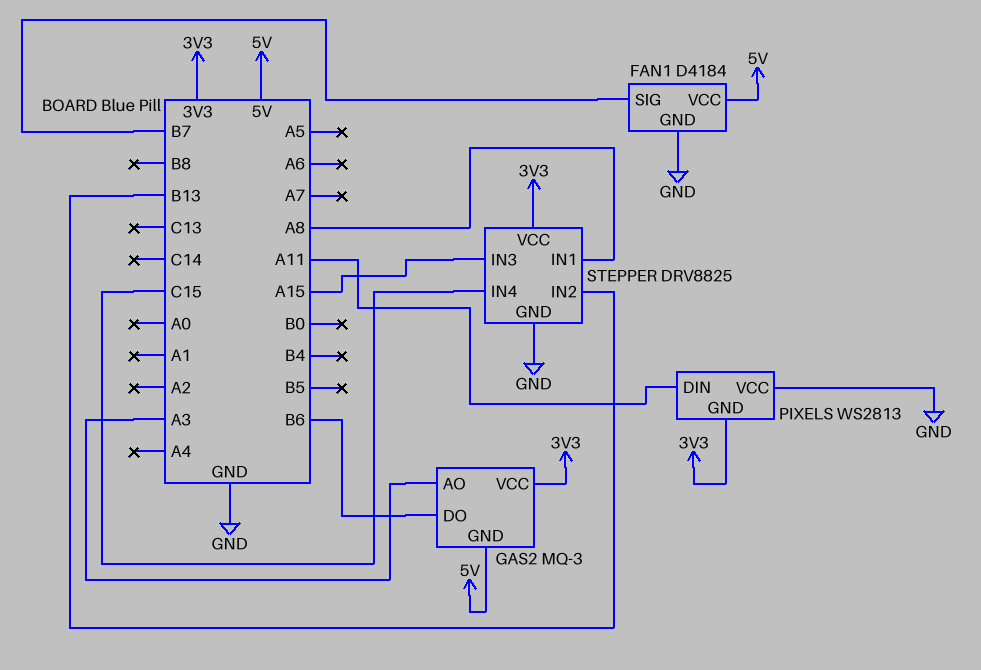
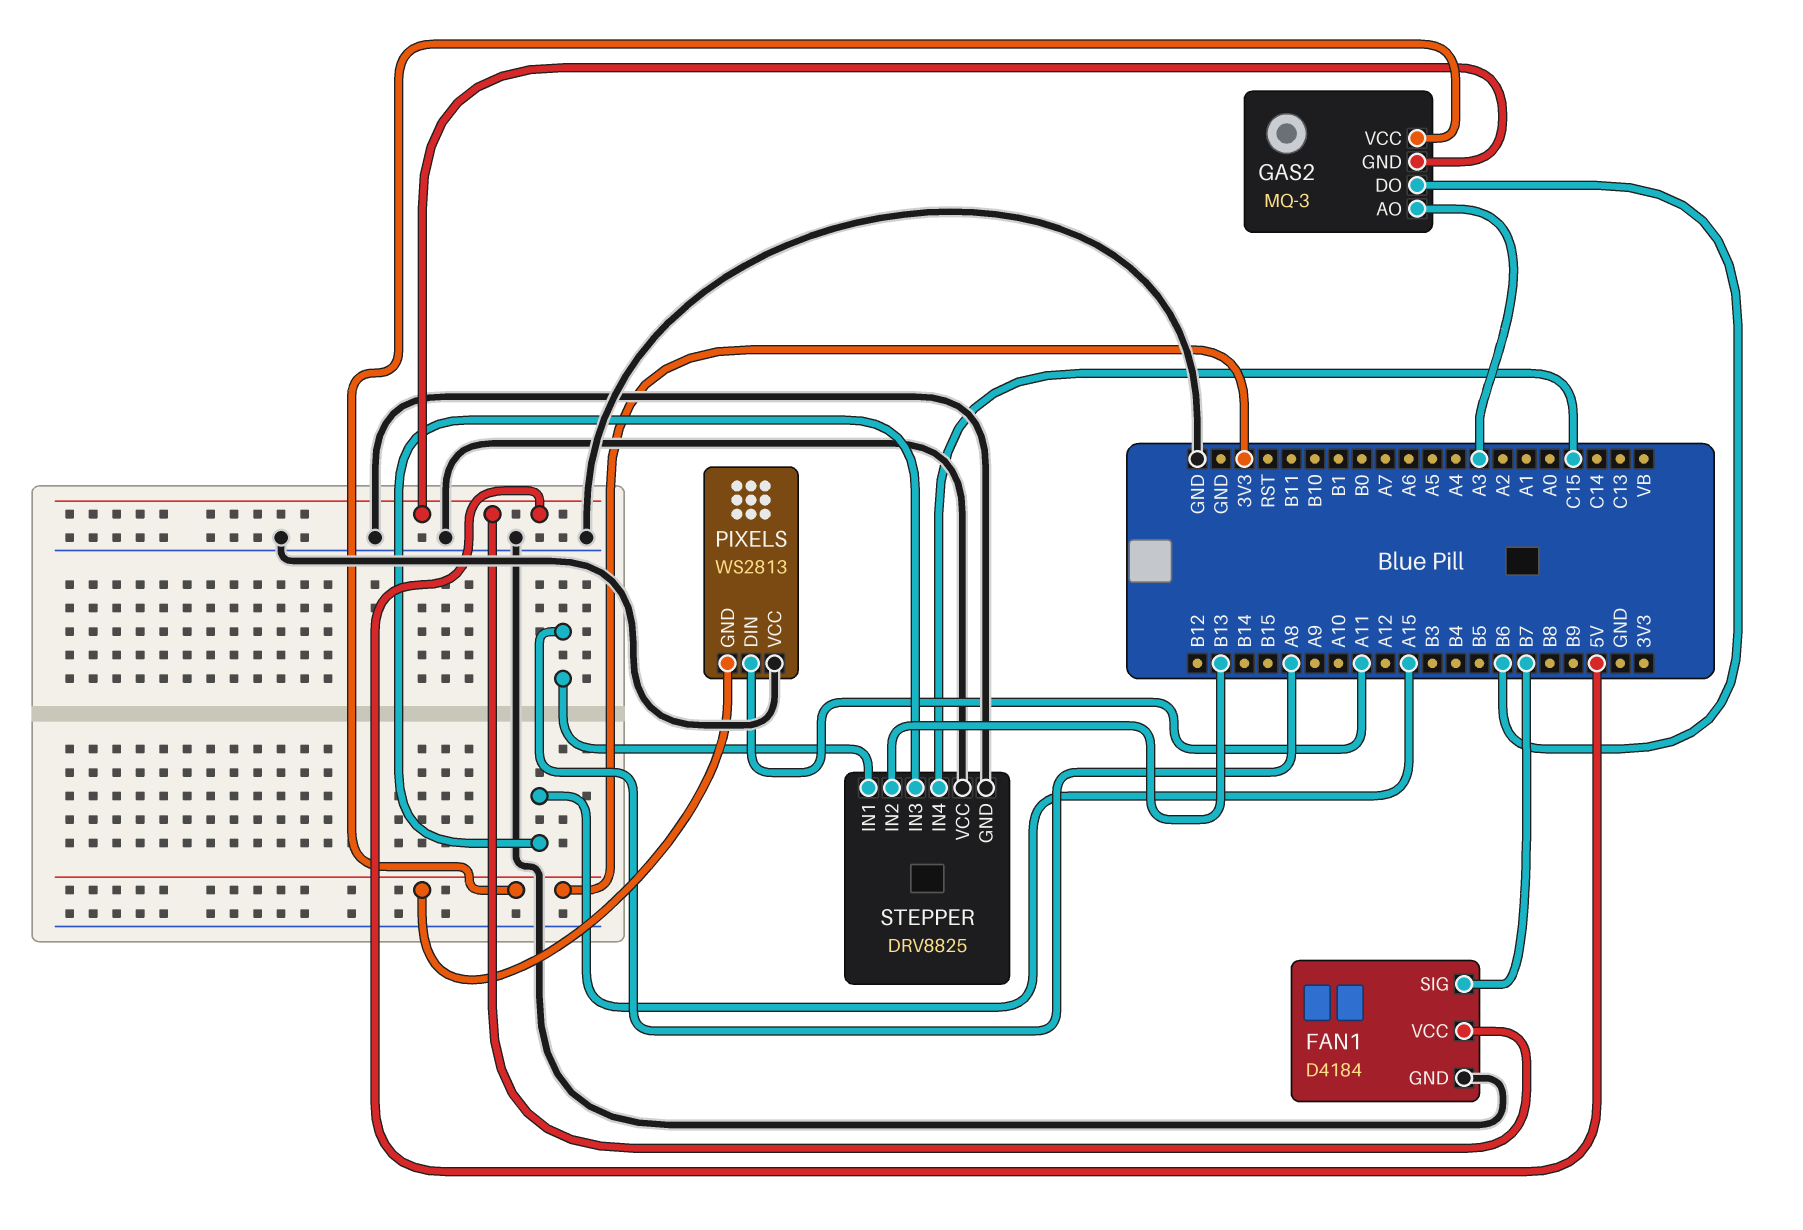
STEPPER pin VCC: 3V3 -> GND

